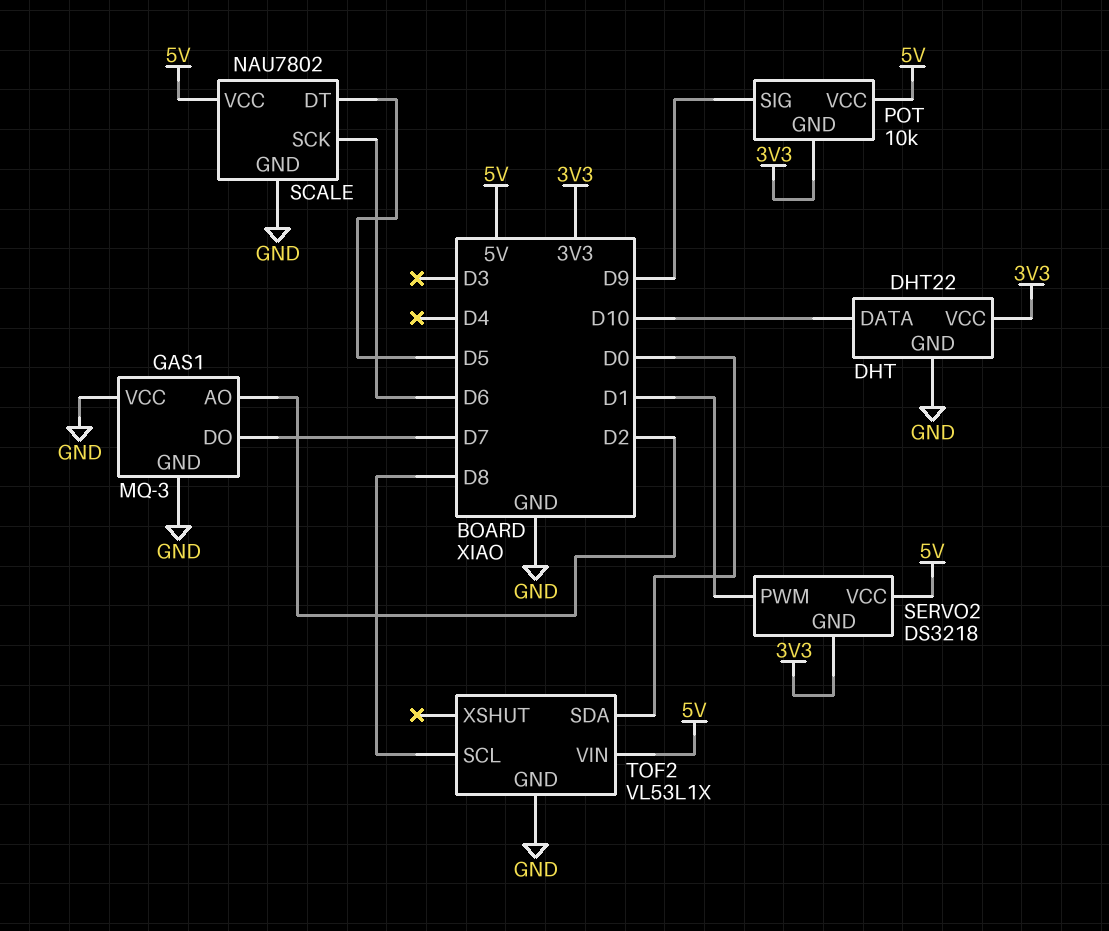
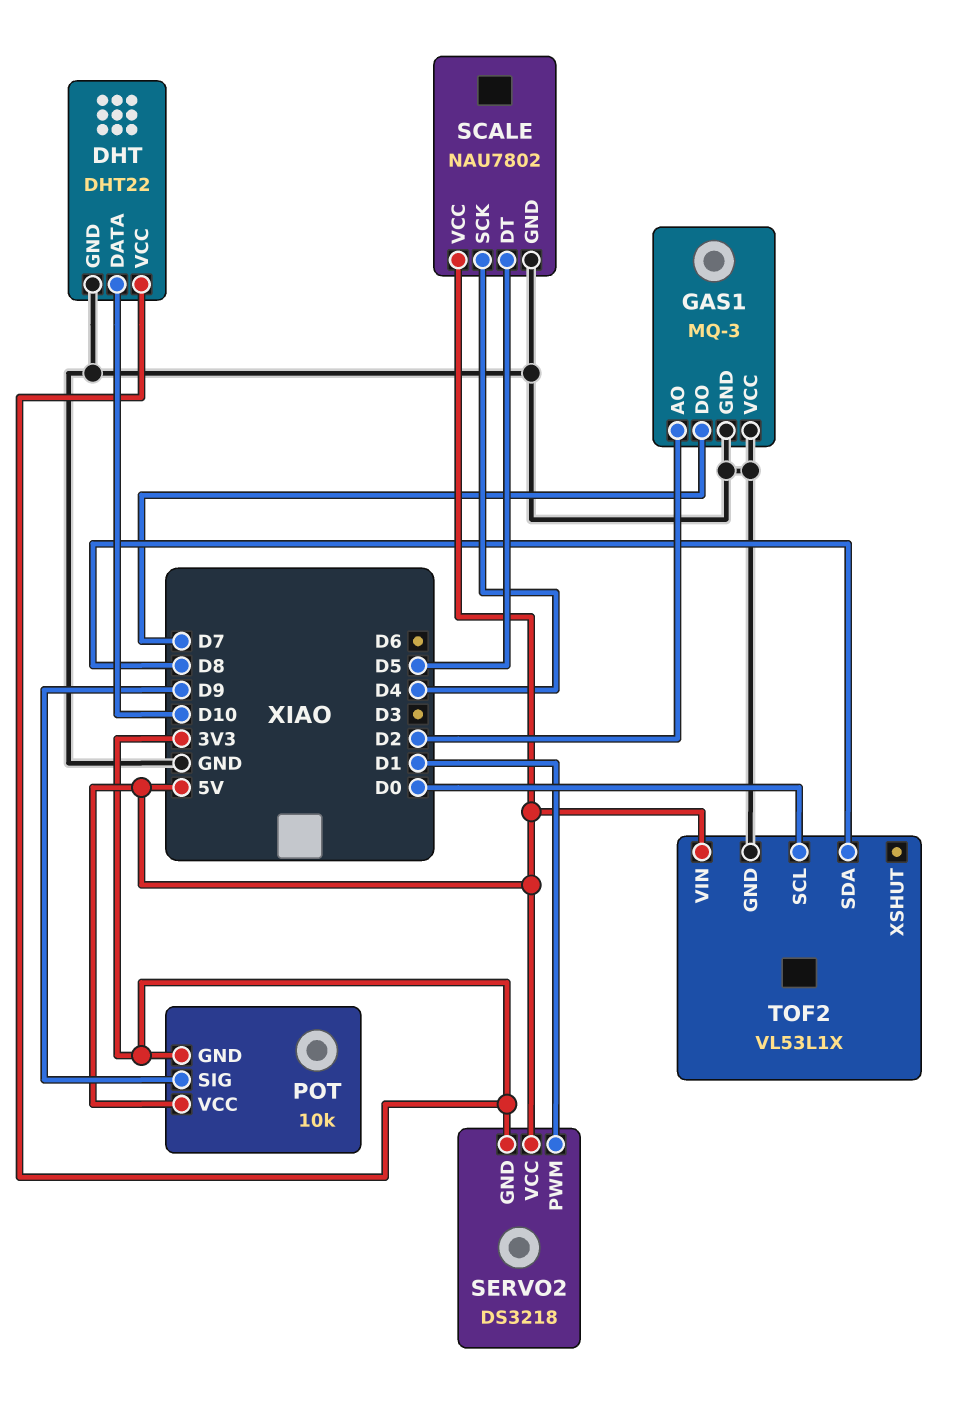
SCALE pin SCK: D6 -> D4
TOF2 pin SCL: D8 -> D0
TOF2 pin SDA: D0 -> D8

